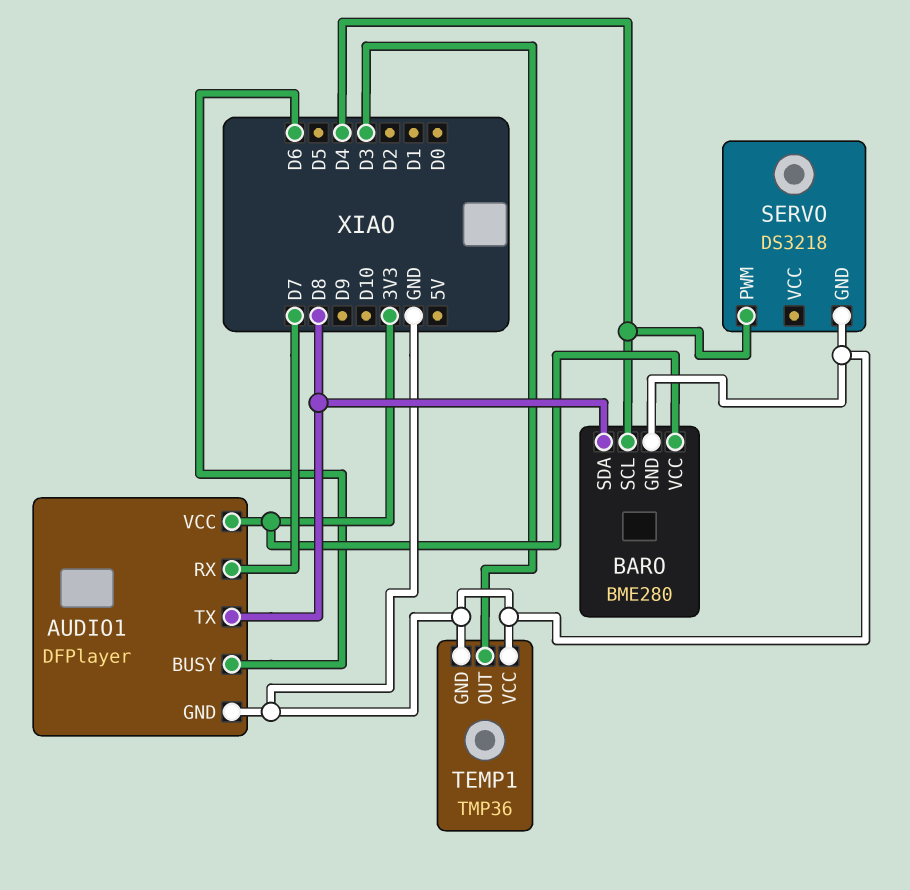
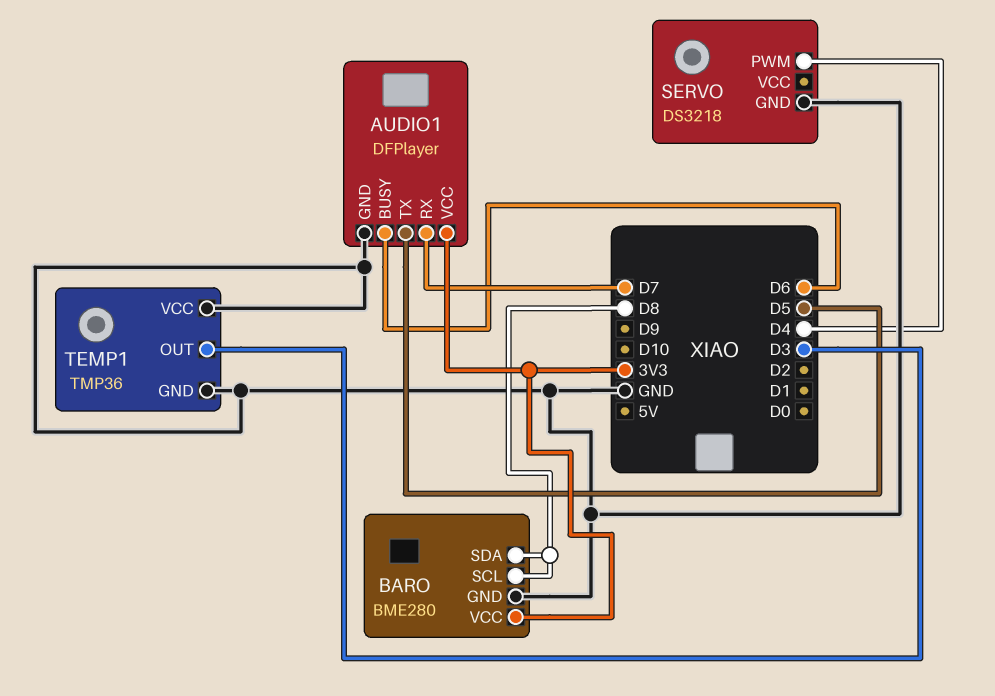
AUDIO1 pin TX: D8 -> D5
BARO pin SCL: D4 -> D8

